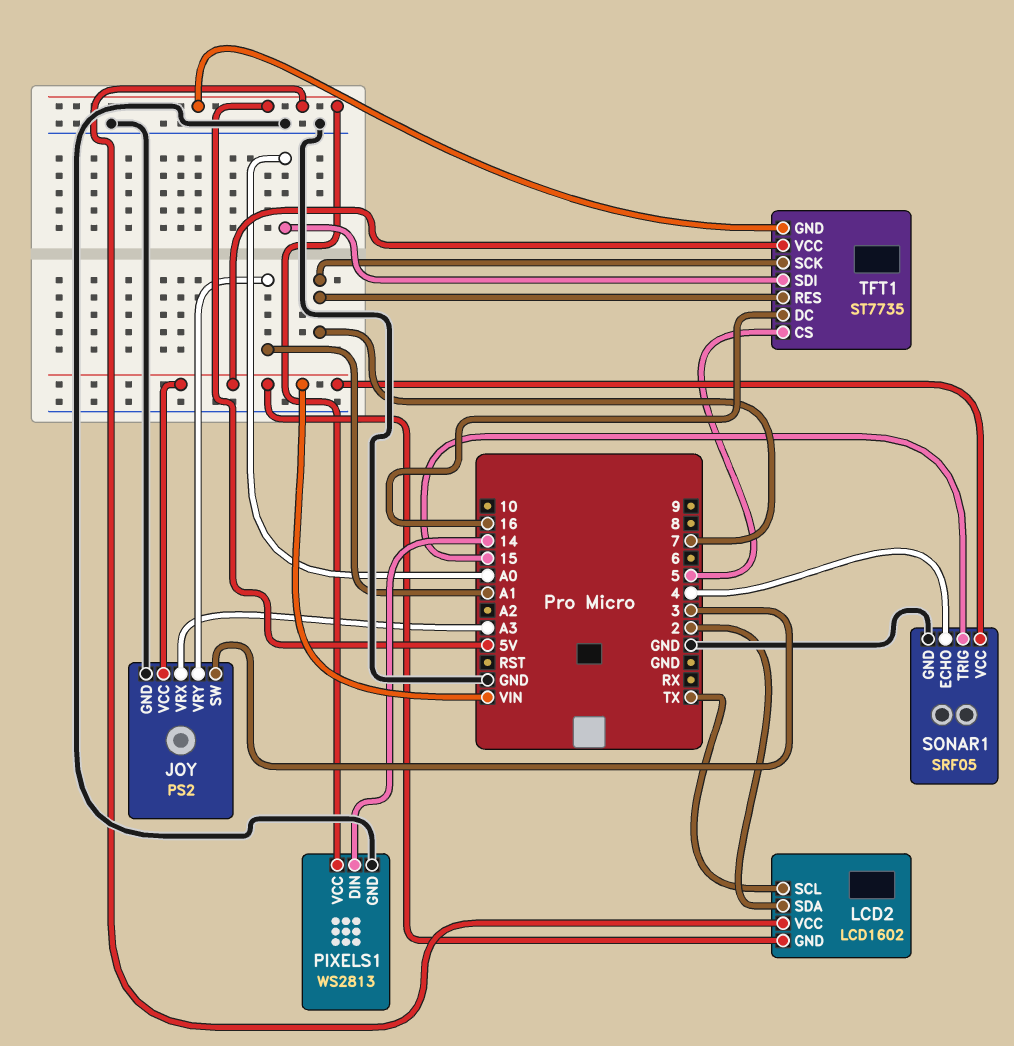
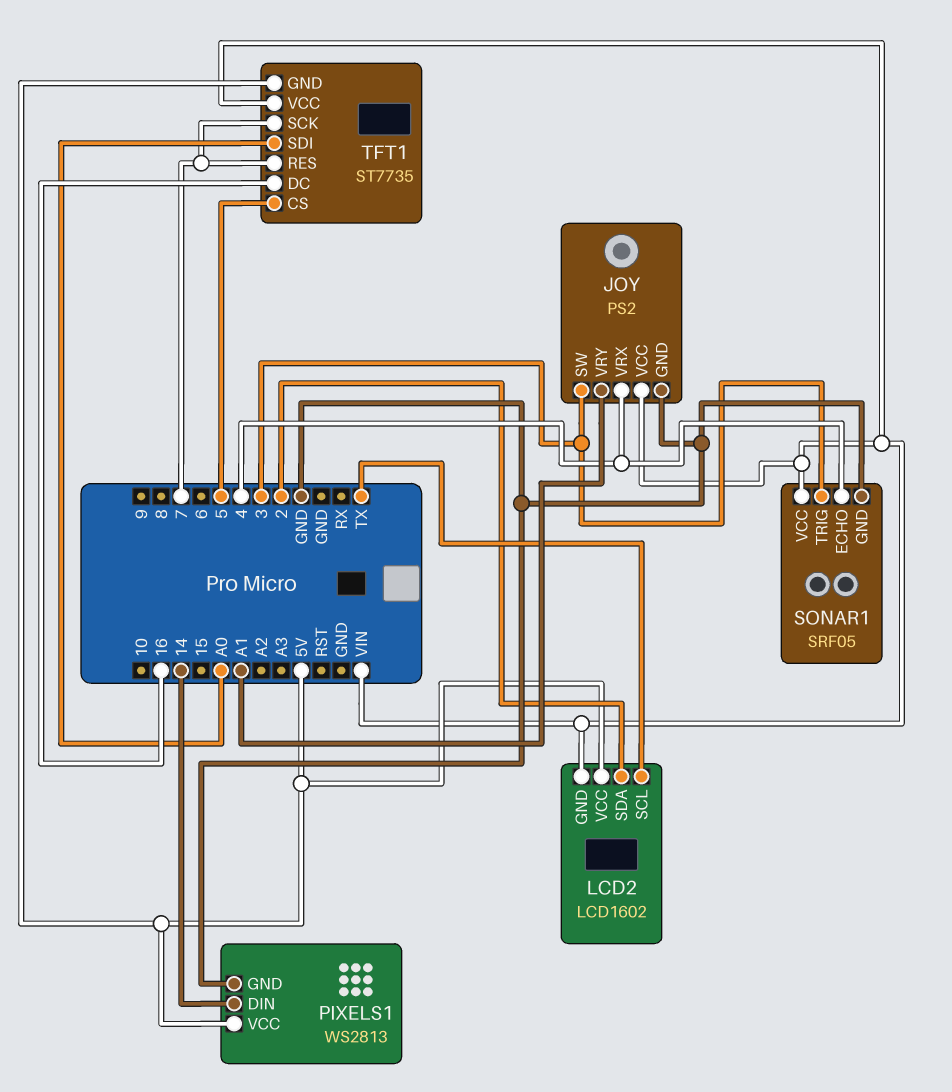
JOY pin VRX: A3 -> 4
SONAR1 pin TRIG: 15 -> 3

